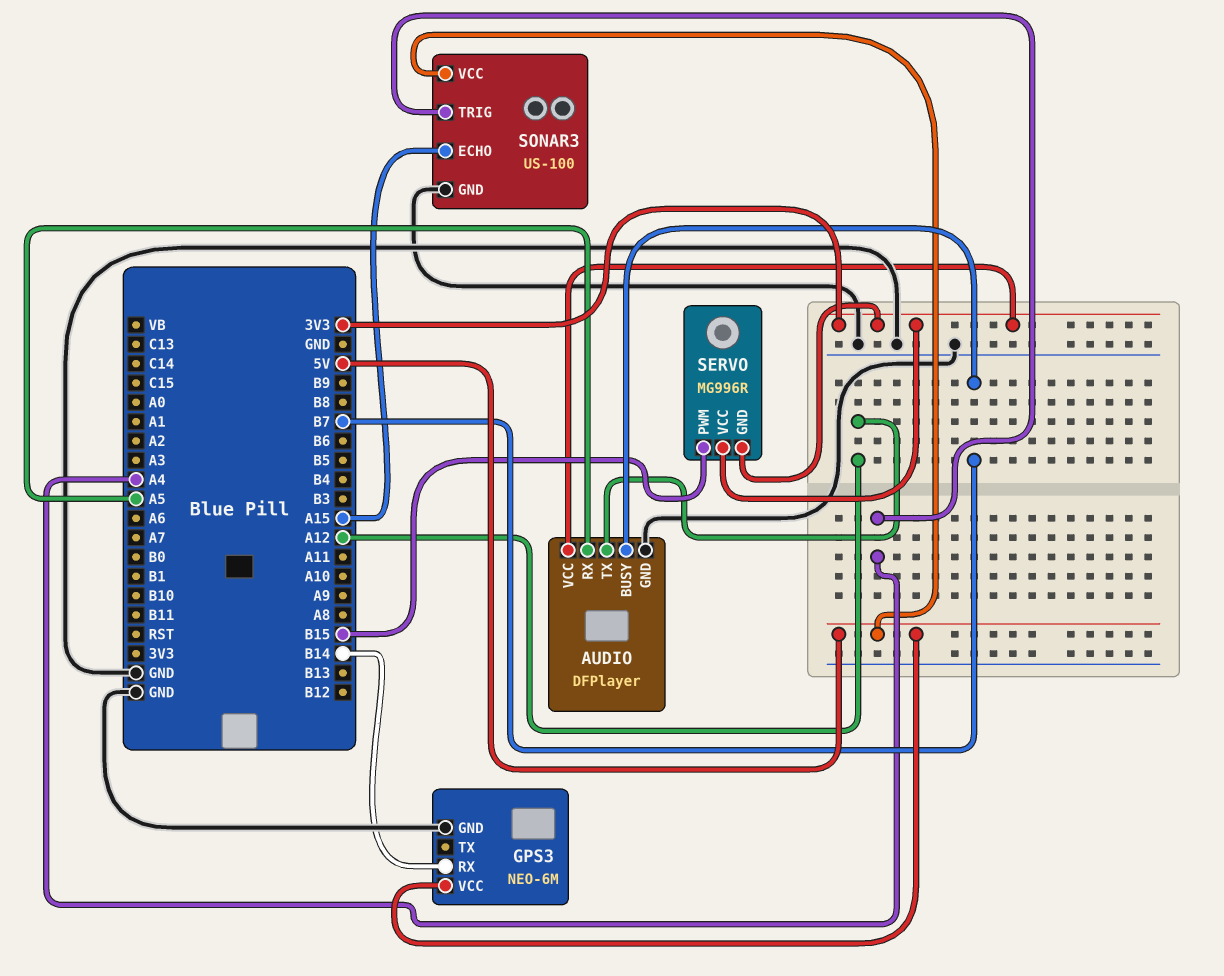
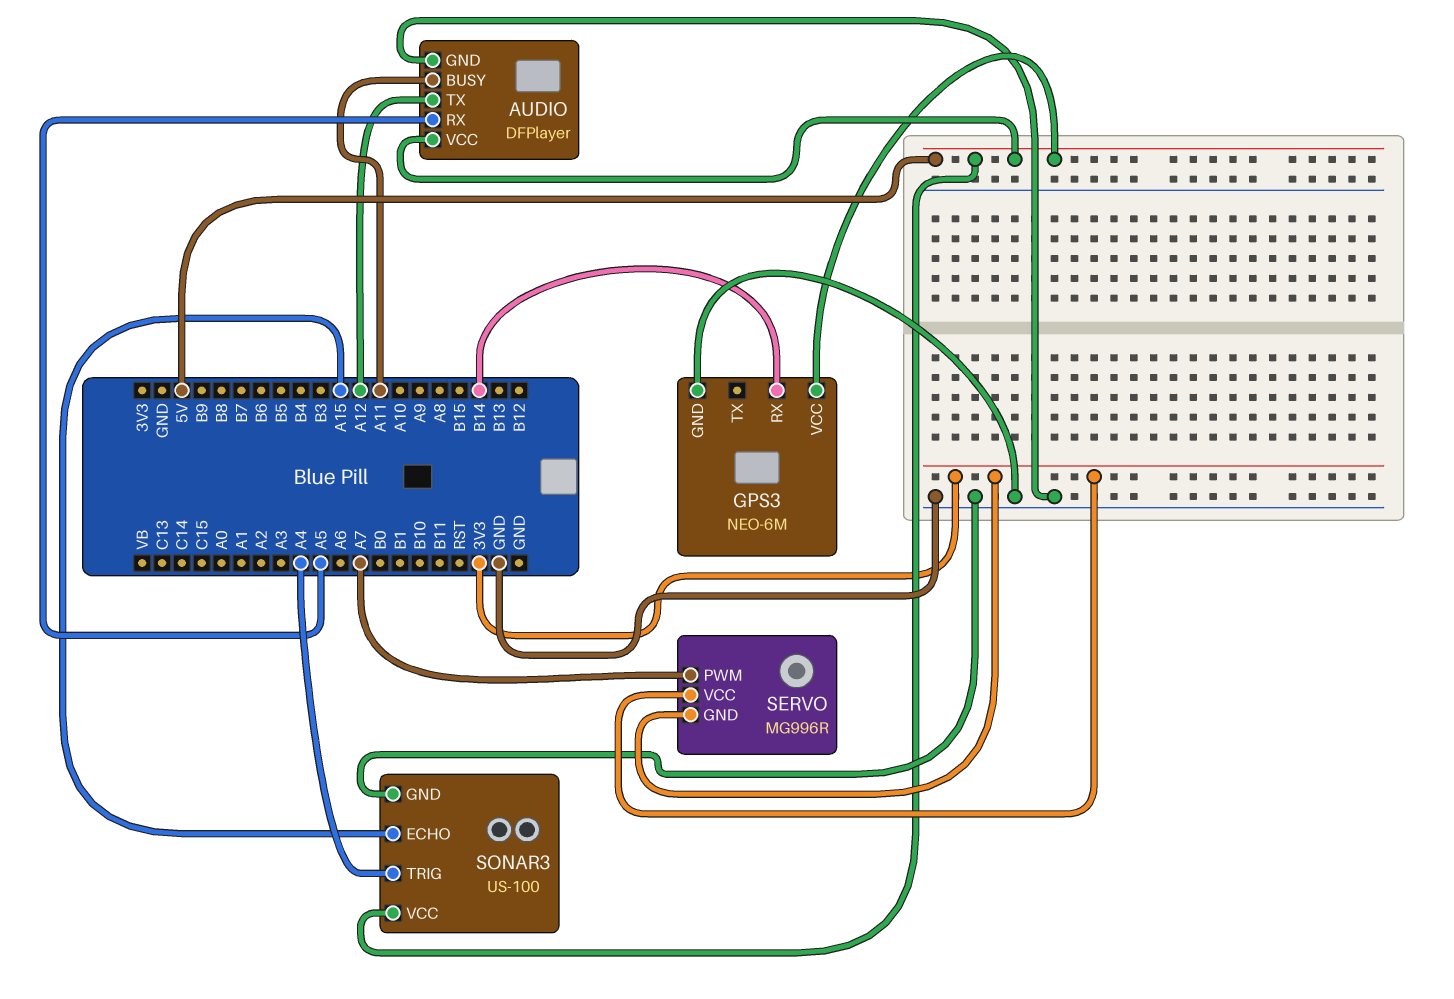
AUDIO pin BUSY: B7 -> A11
AUDIO pin VCC: 3V3 -> 5V
SERVO pin PWM: B15 -> A7

